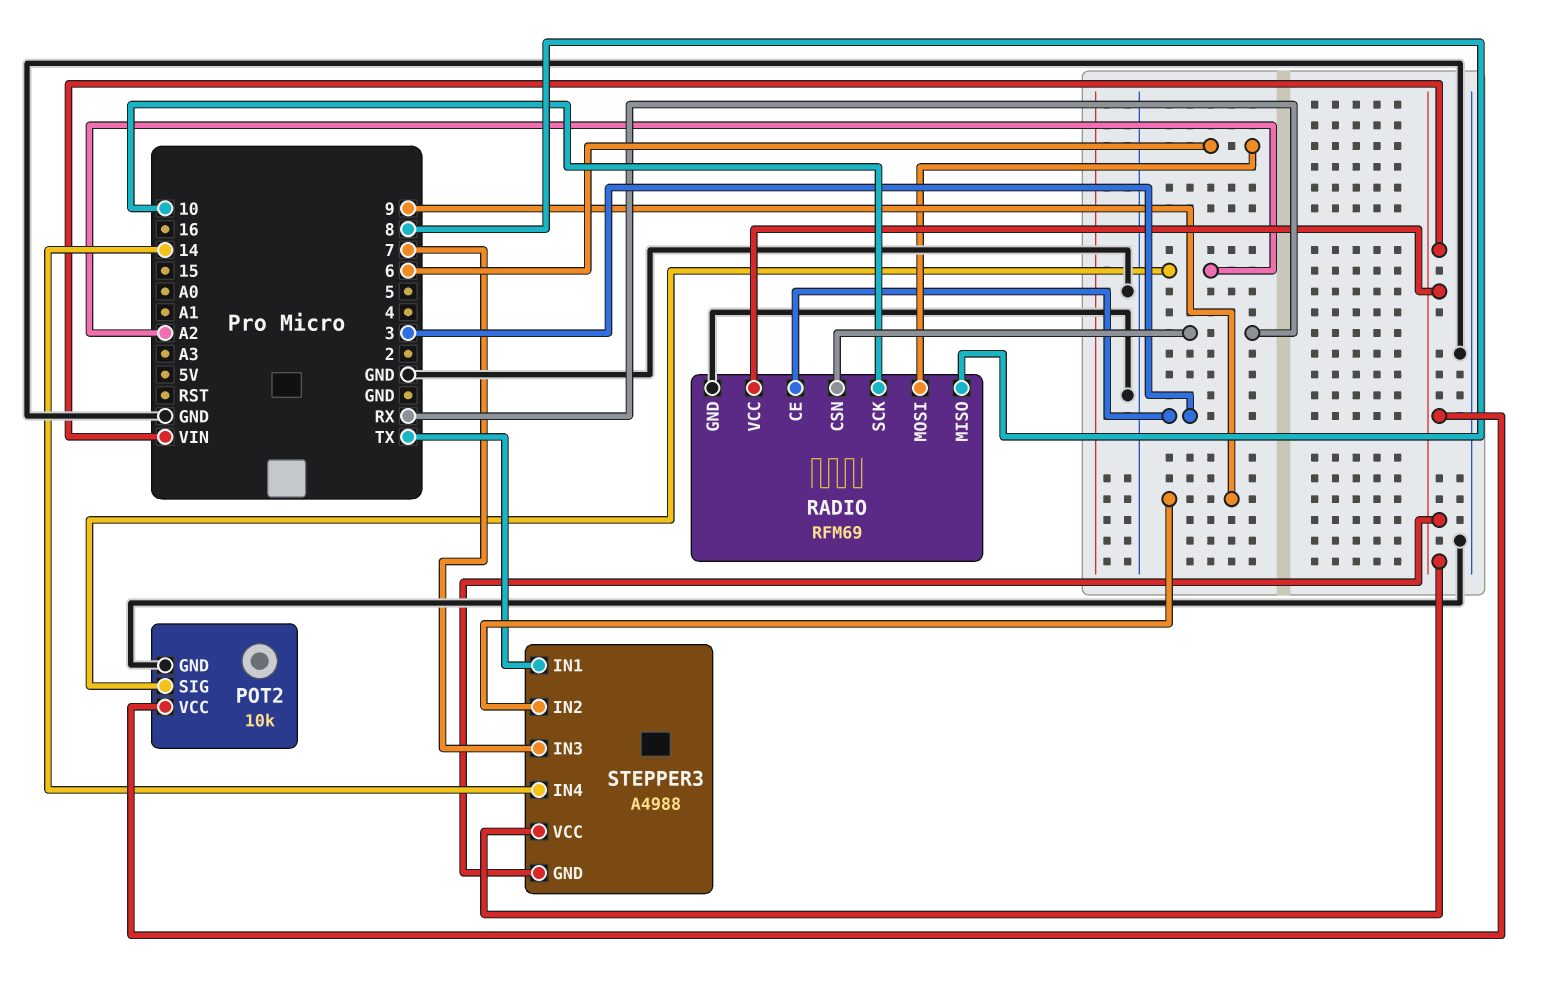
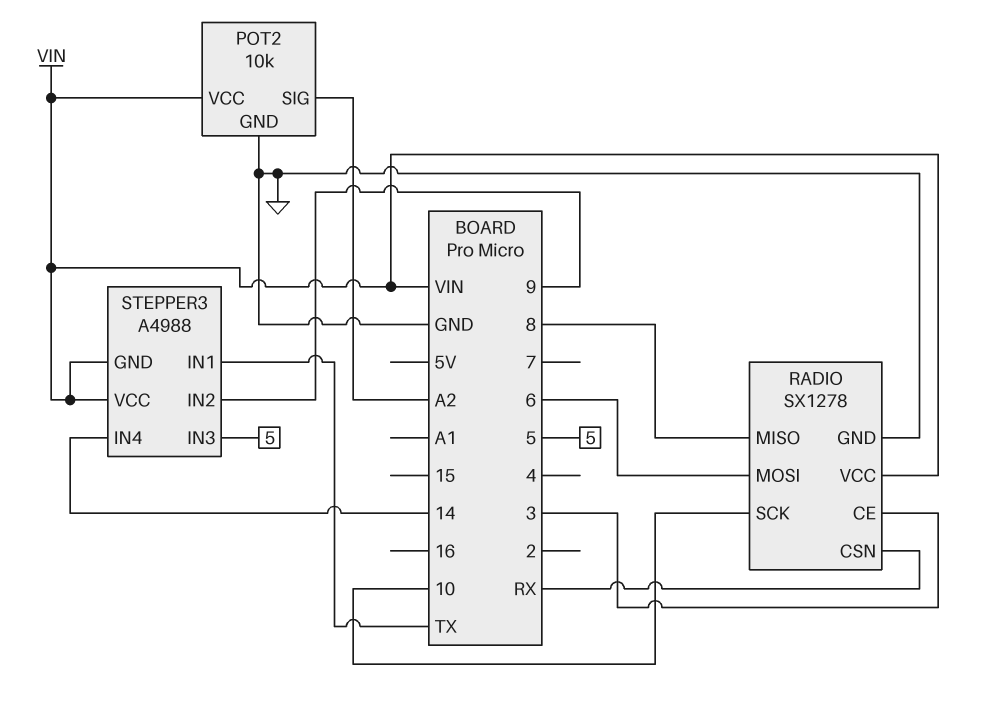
RADIO: RFM69 -> SX1278
STEPPER3 pin IN3: 7 -> 5

